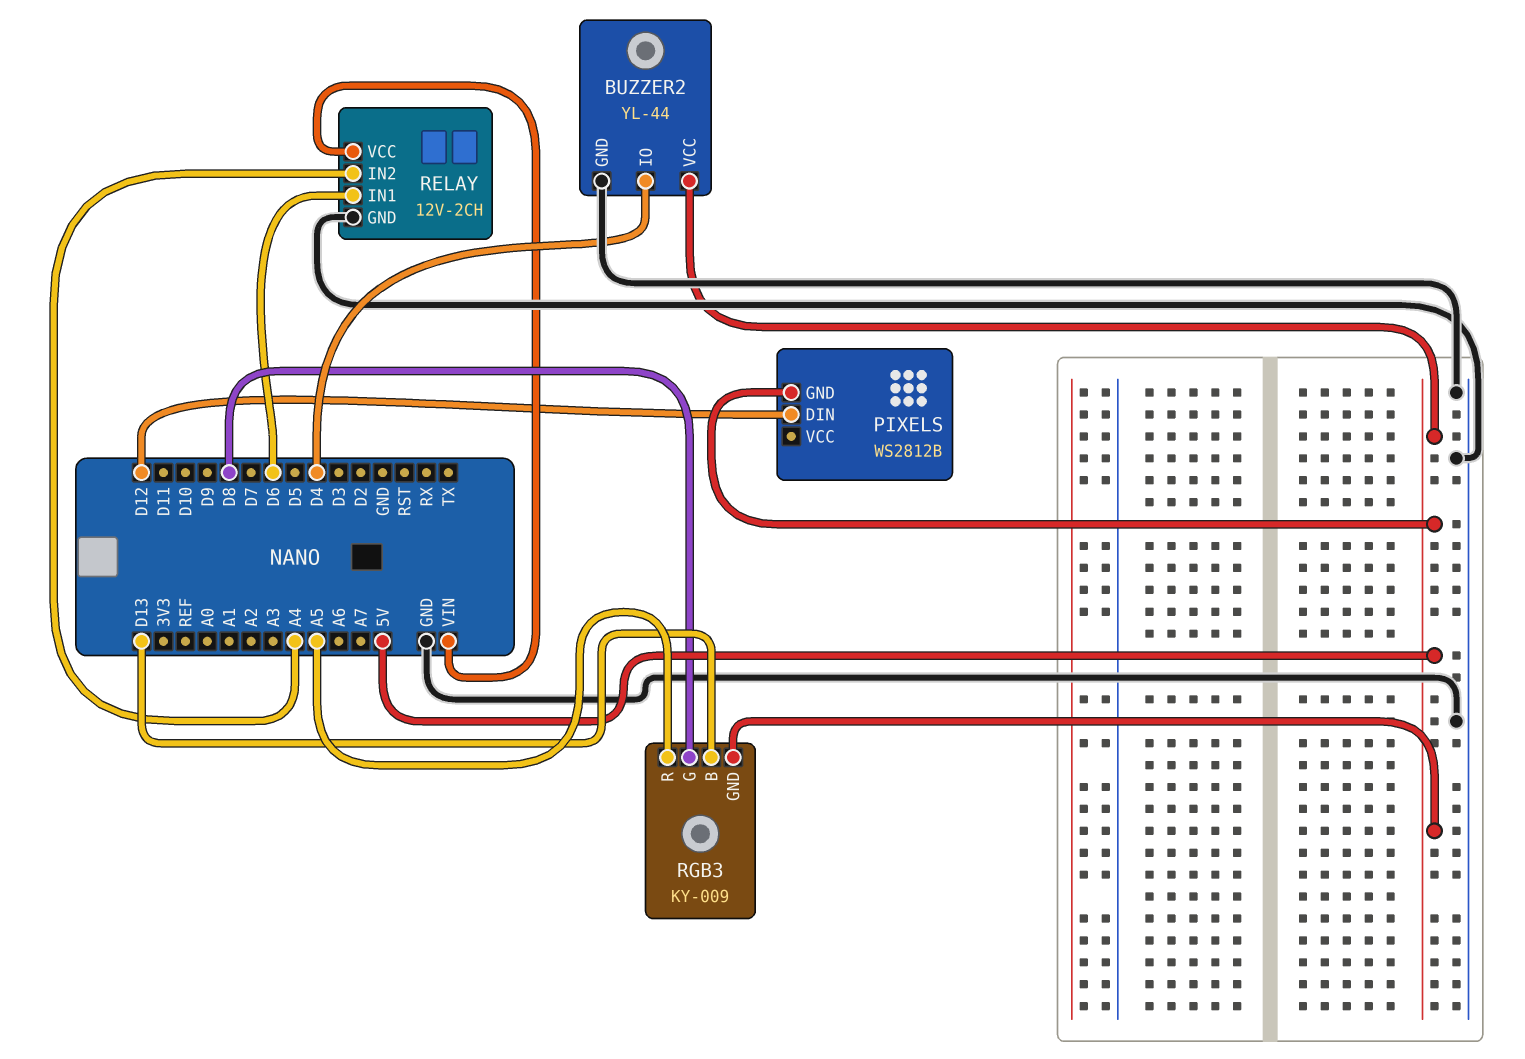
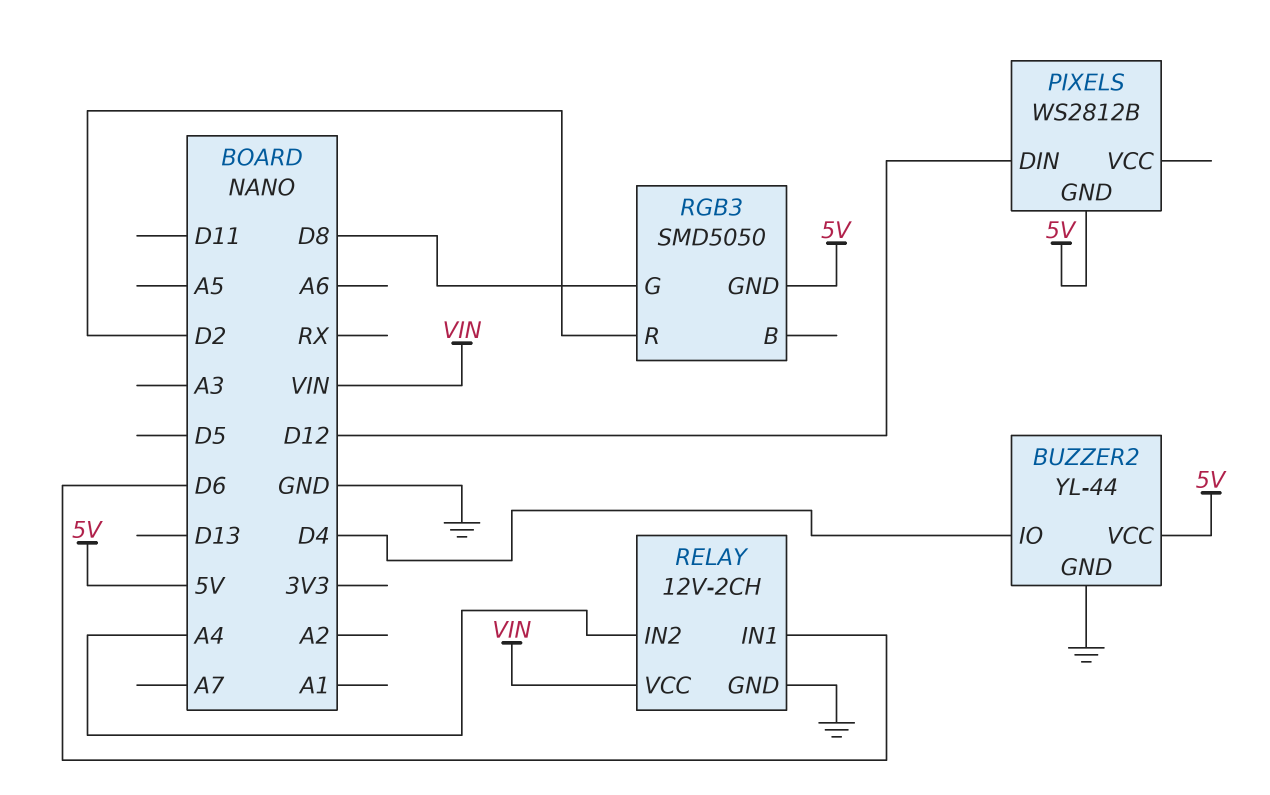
RGB3: KY-009 -> SMD5050
RGB3 pin B: D13 -> none
RGB3 pin R: A5 -> D2

